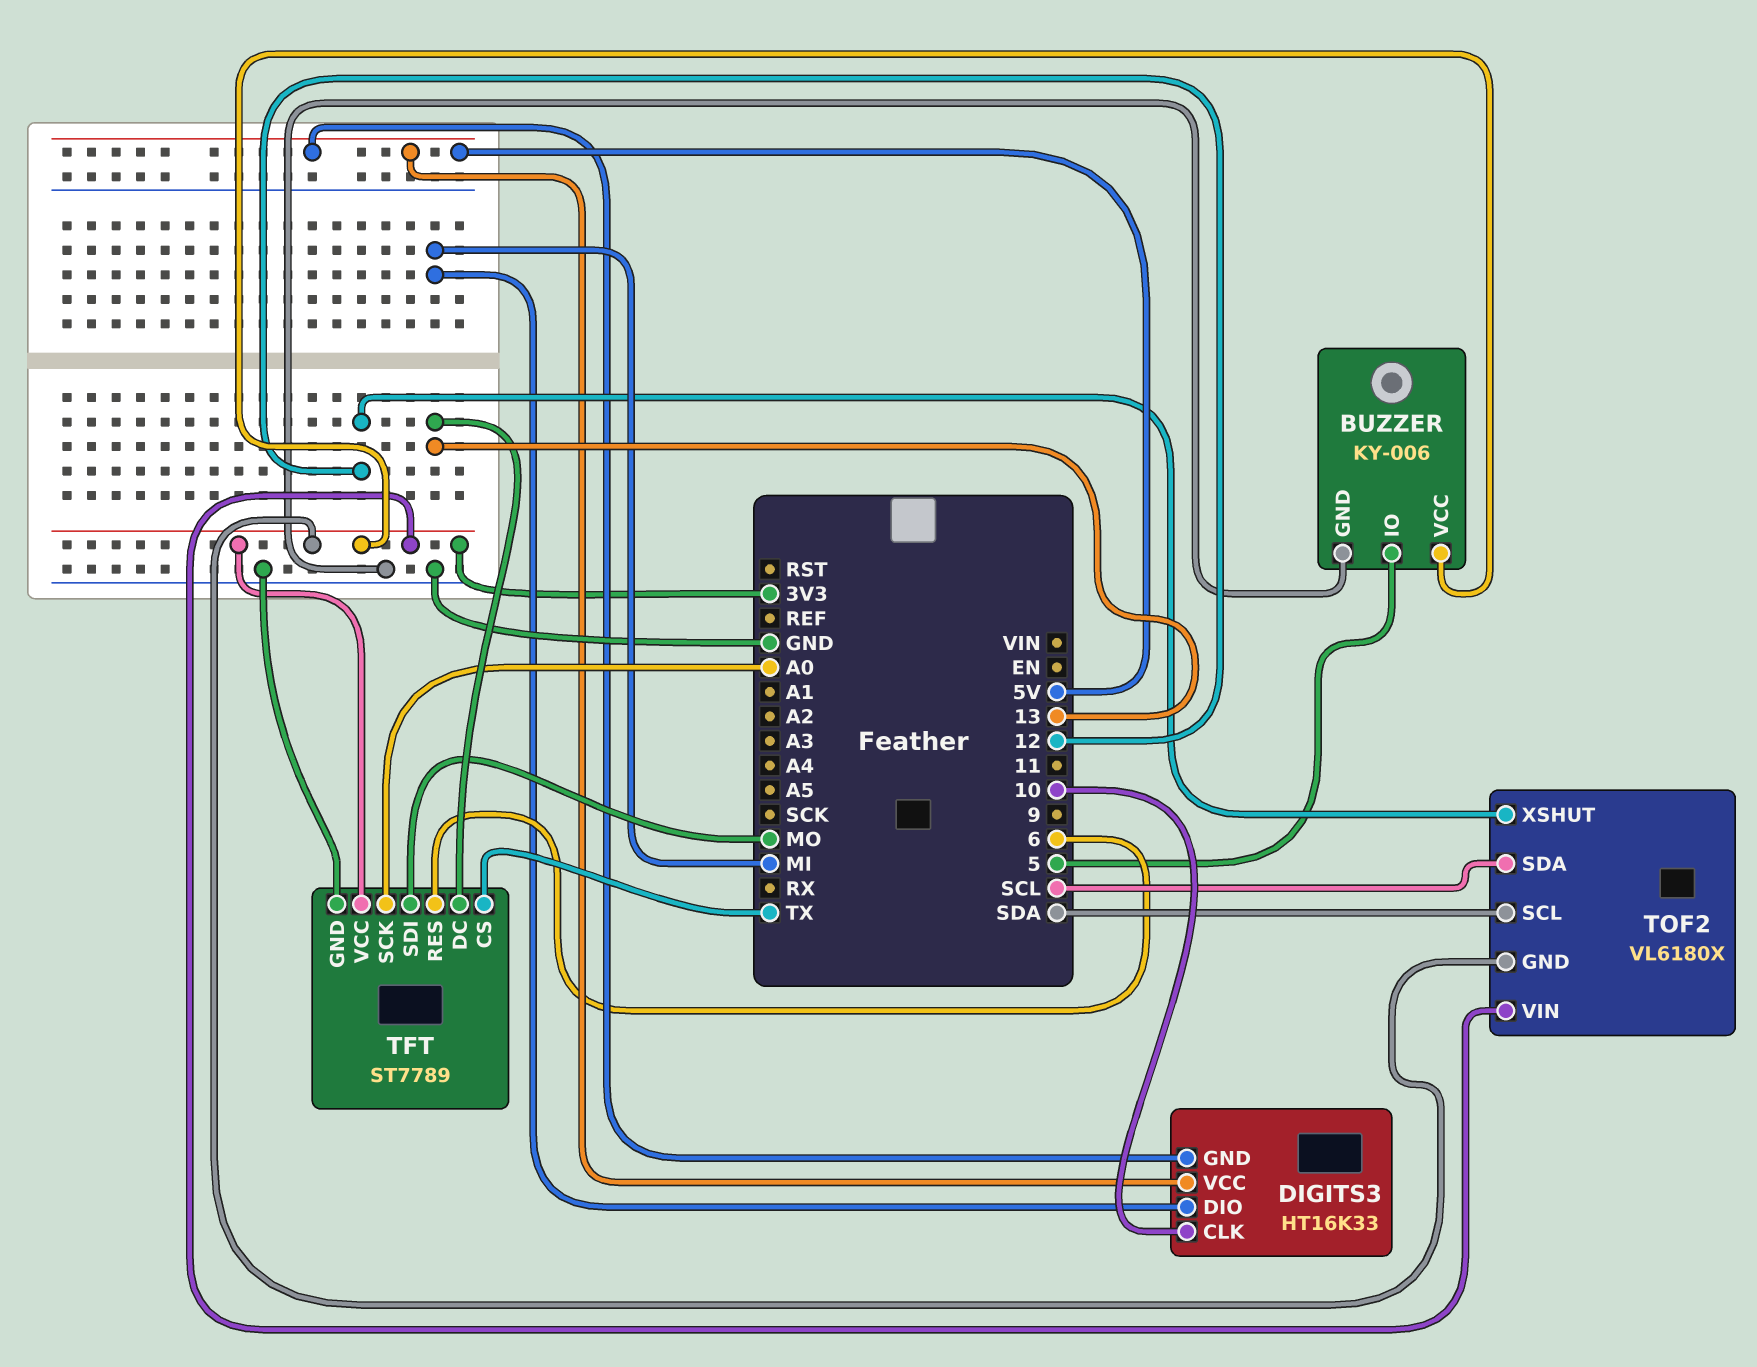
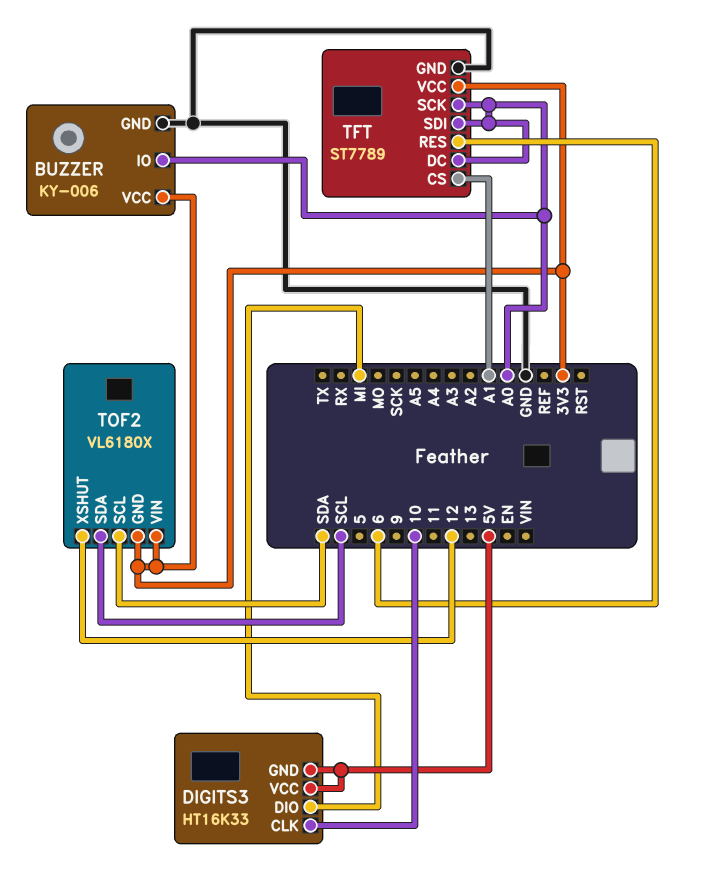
BUZZER pin IO: 5 -> A0
TFT pin CS: TX -> A1
TFT pin DC: 13 -> A0
TFT pin SDI: MO -> A0

